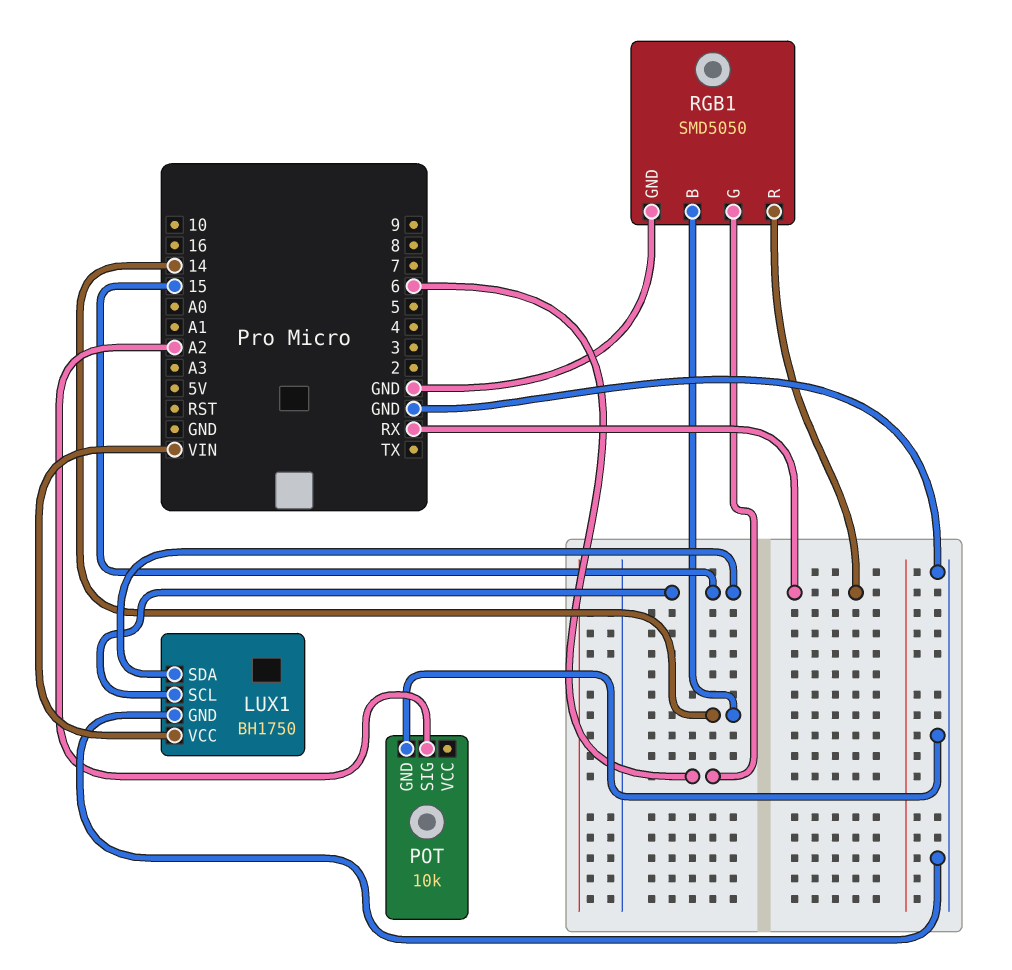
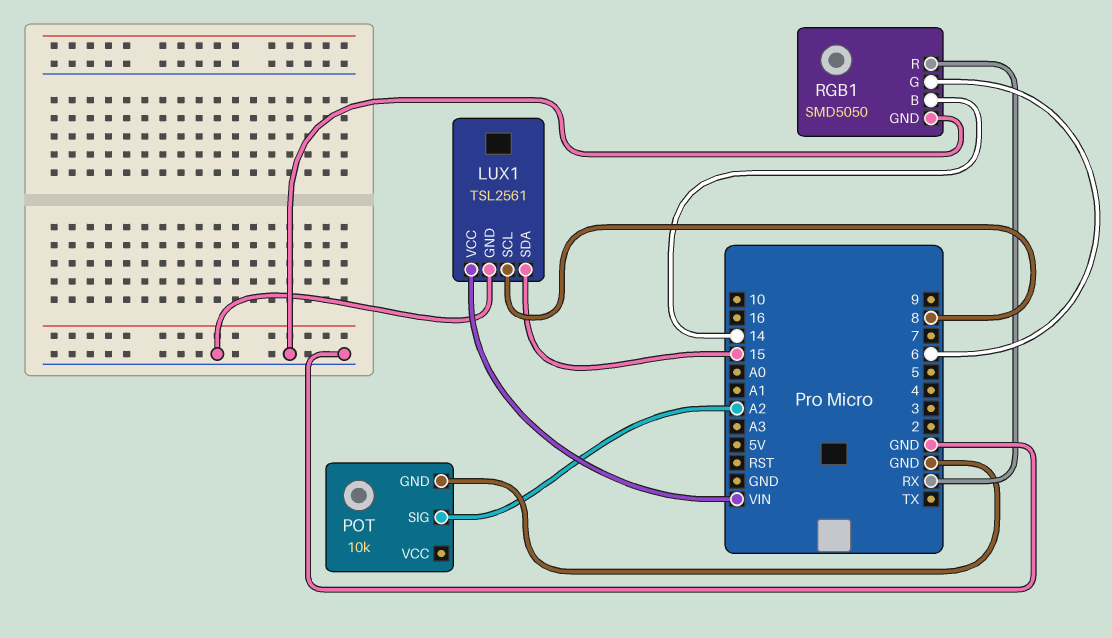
LUX1: BH1750 -> TSL2561
LUX1 pin SCL: 15 -> 8

